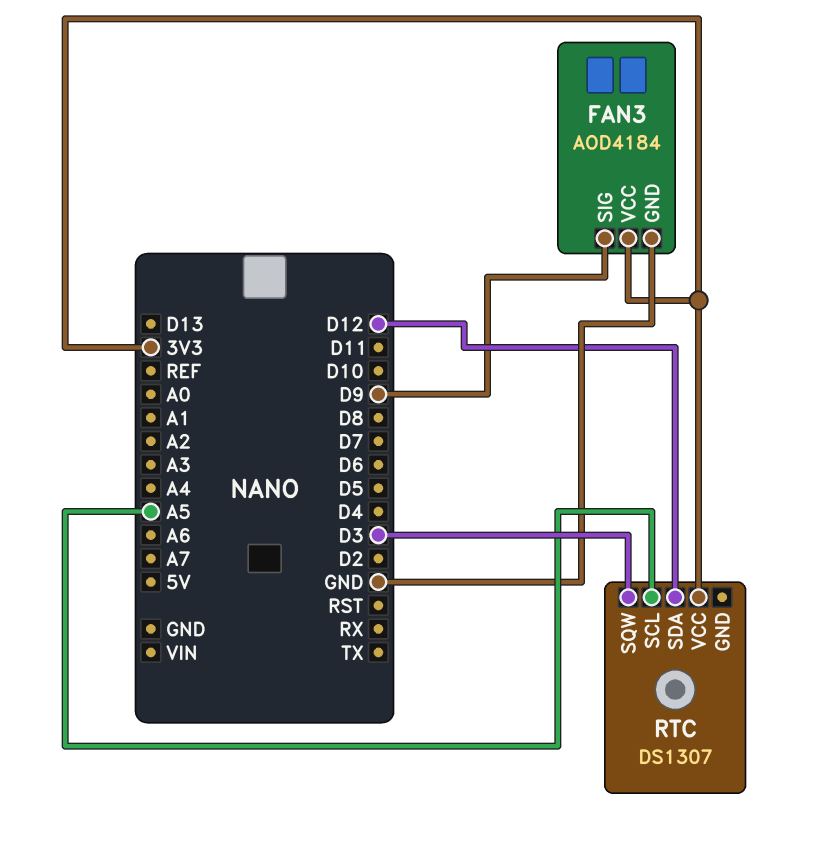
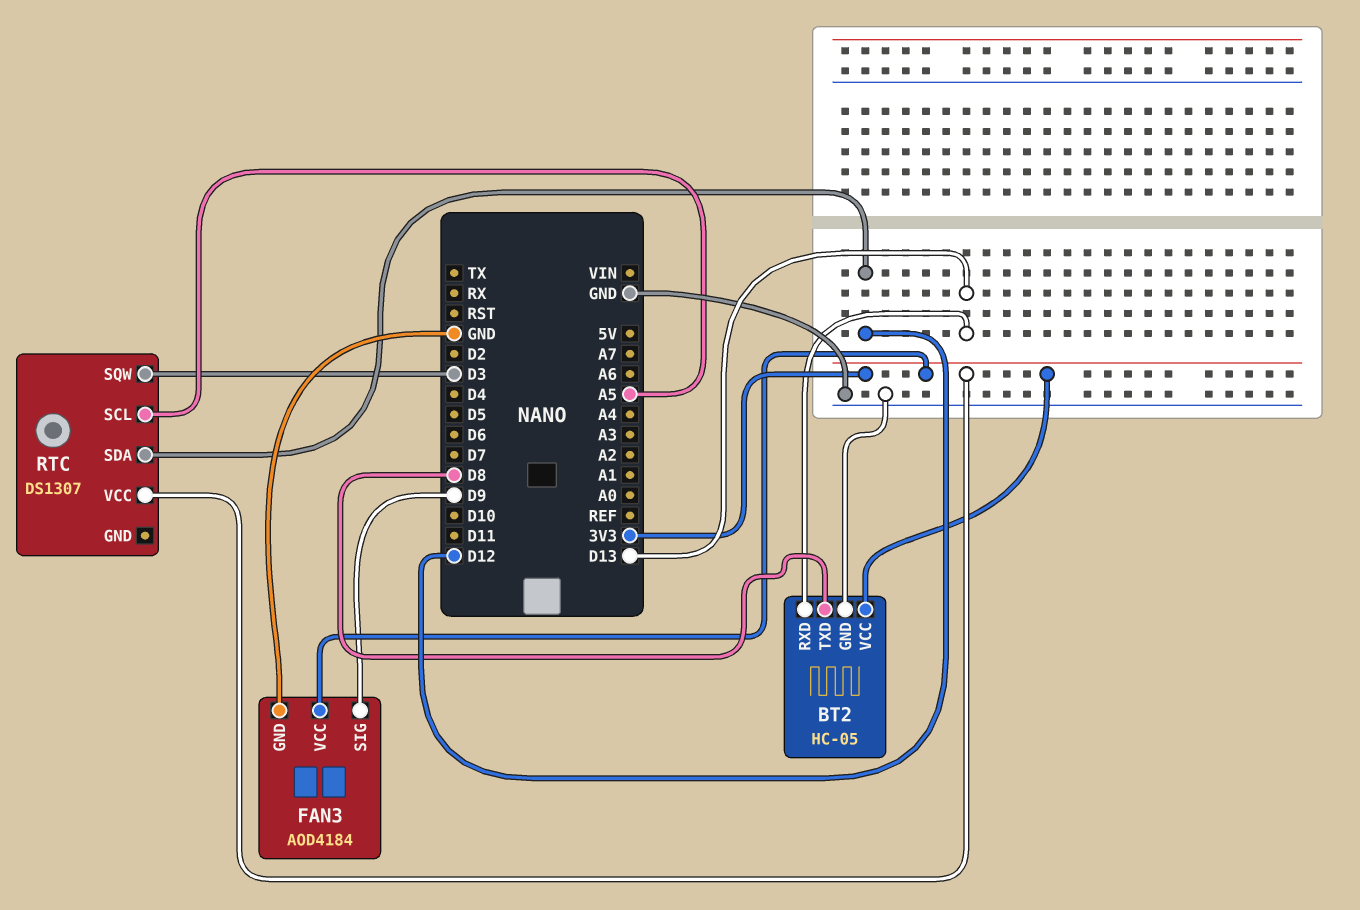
BT2: none -> HC-05
BT2 pin GND: none -> GND
BT2 pin RXD: none -> D13
BT2 pin TXD: none -> D8
BT2 pin VCC: none -> 3V3

